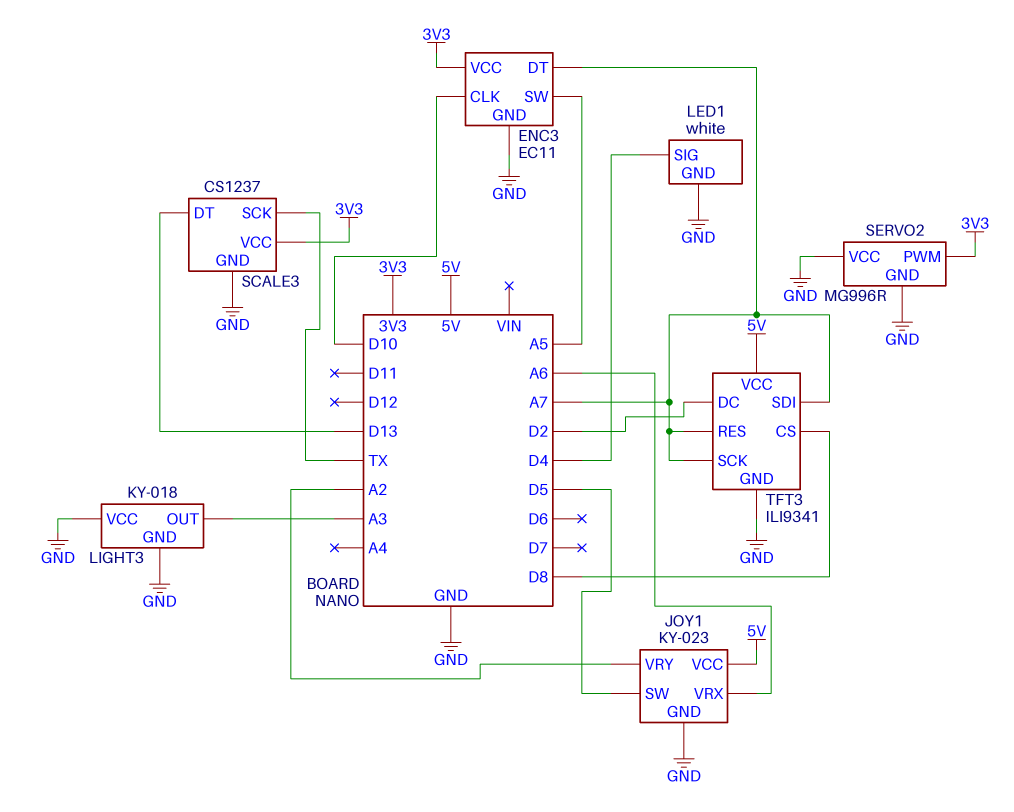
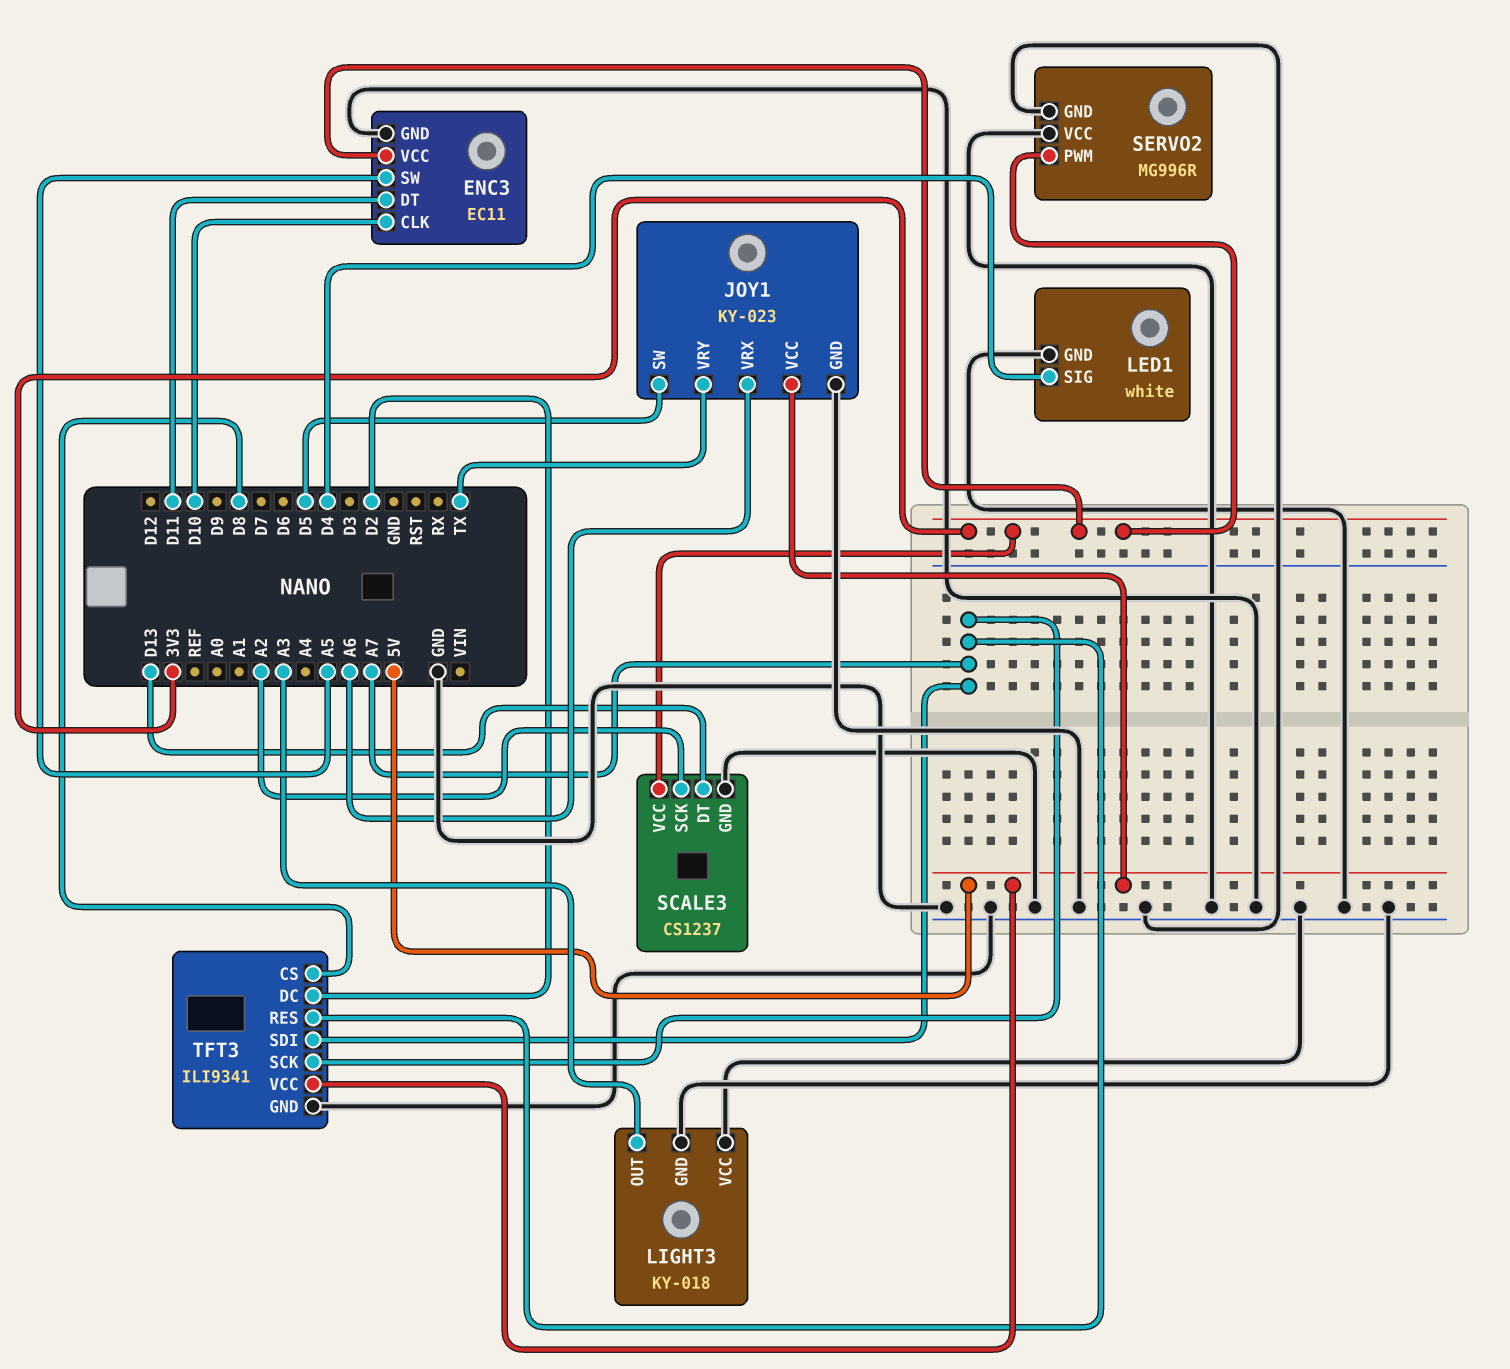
ENC3 pin DT: A7 -> D11
JOY1 pin VRY: A2 -> TX
SCALE3 pin SCK: TX -> A2

